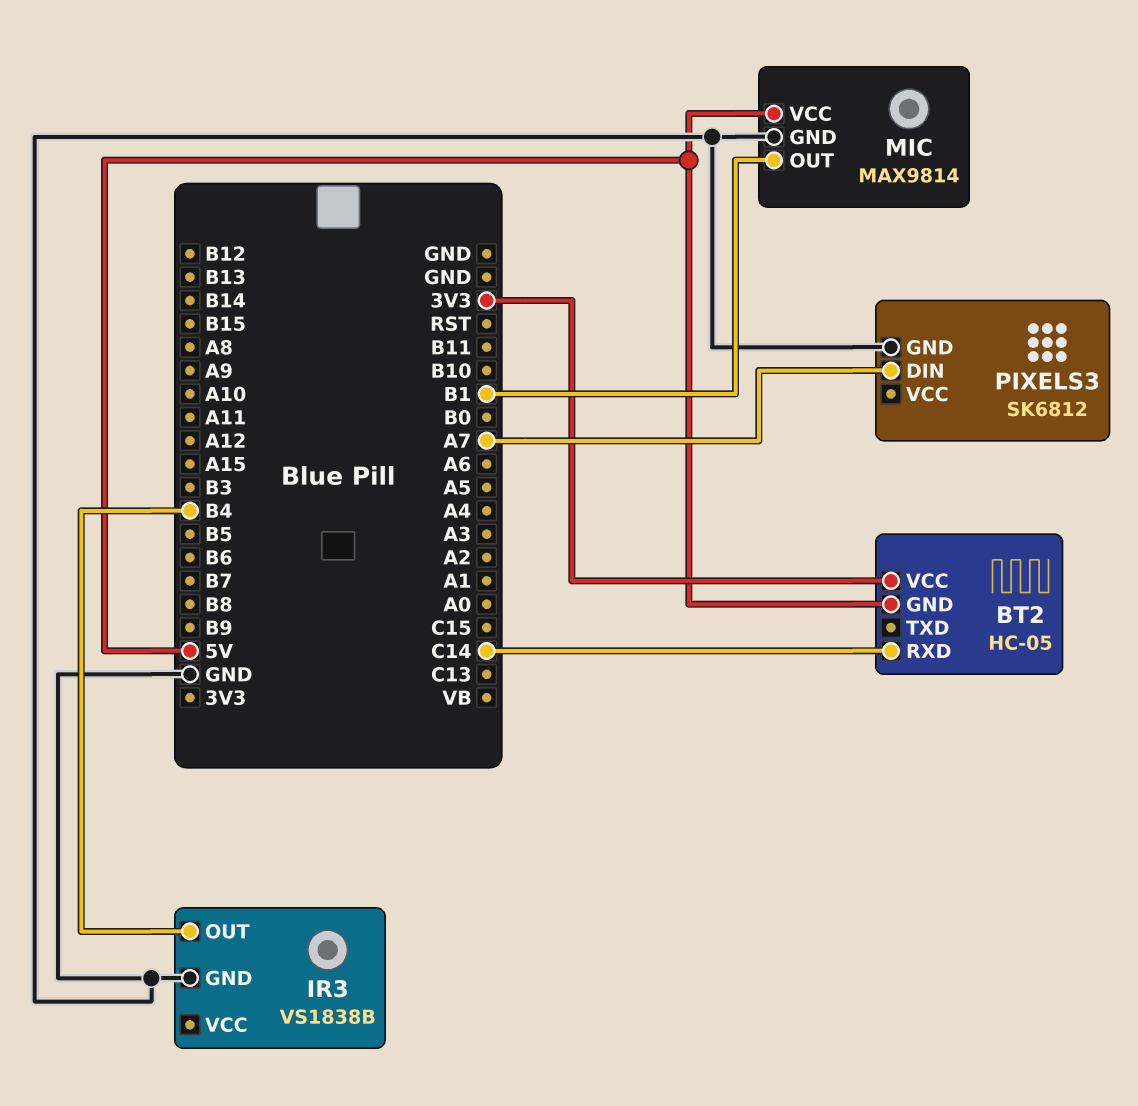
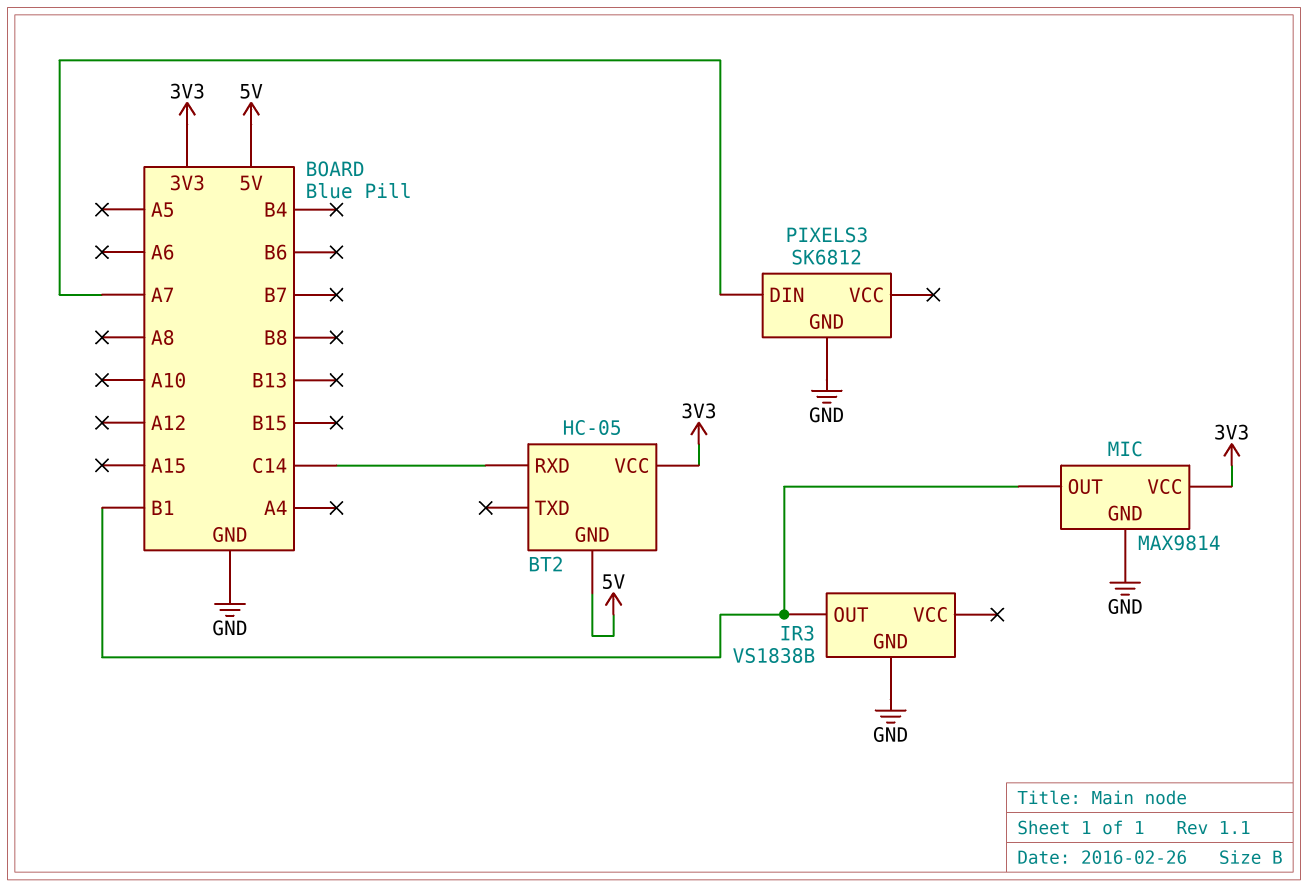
IR3 pin OUT: B4 -> B1
MIC pin VCC: 5V -> 3V3

